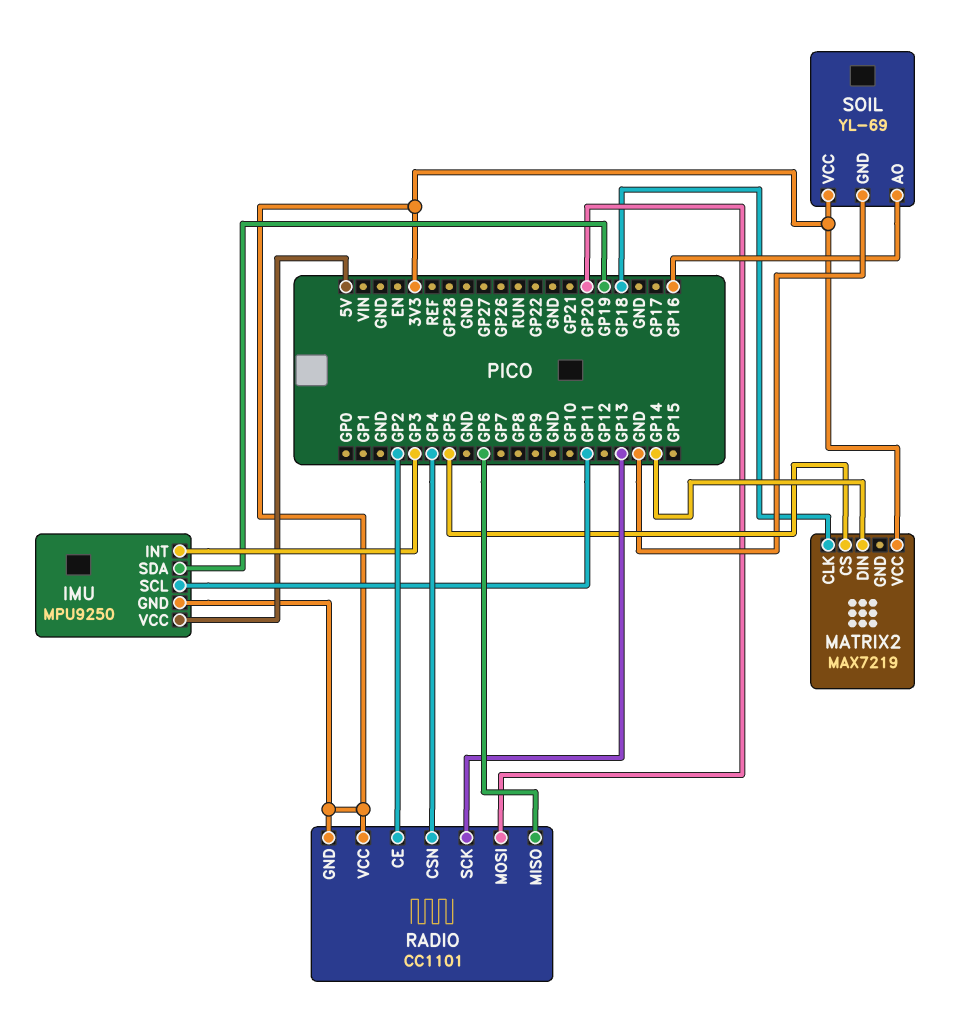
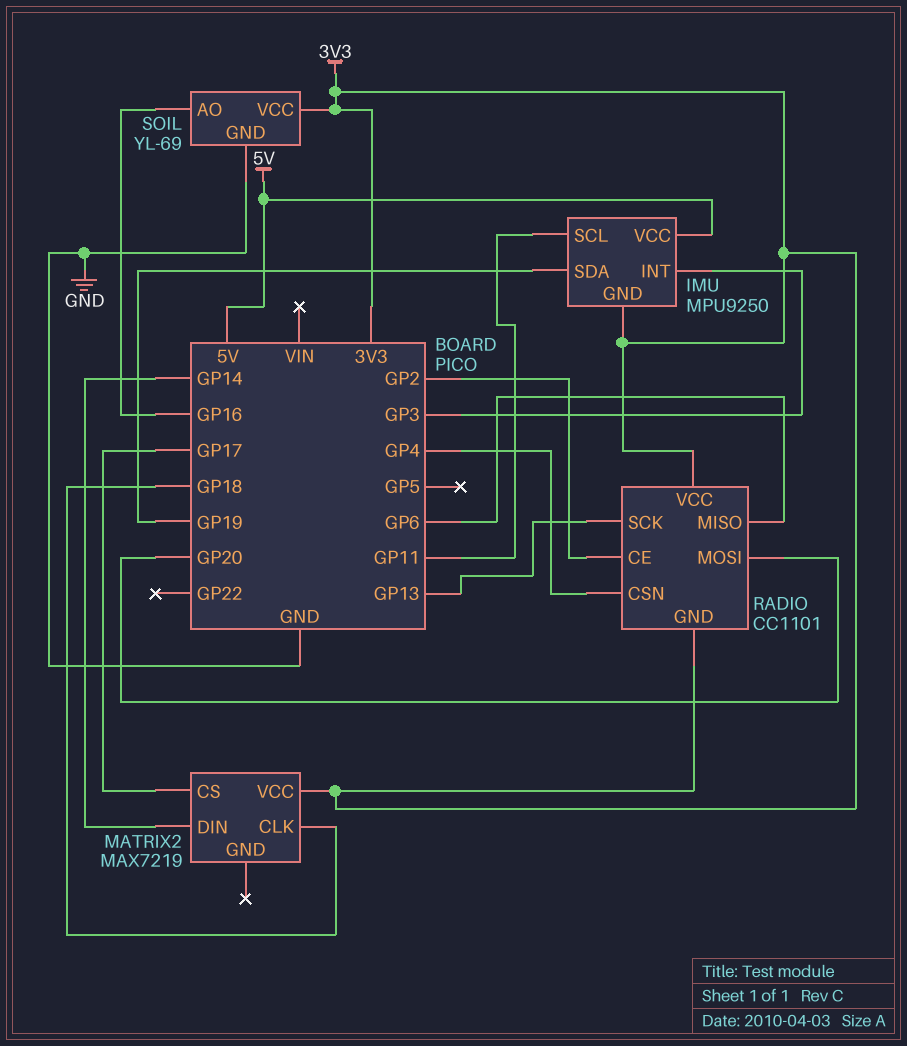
MATRIX2 pin CS: GP5 -> GP17

